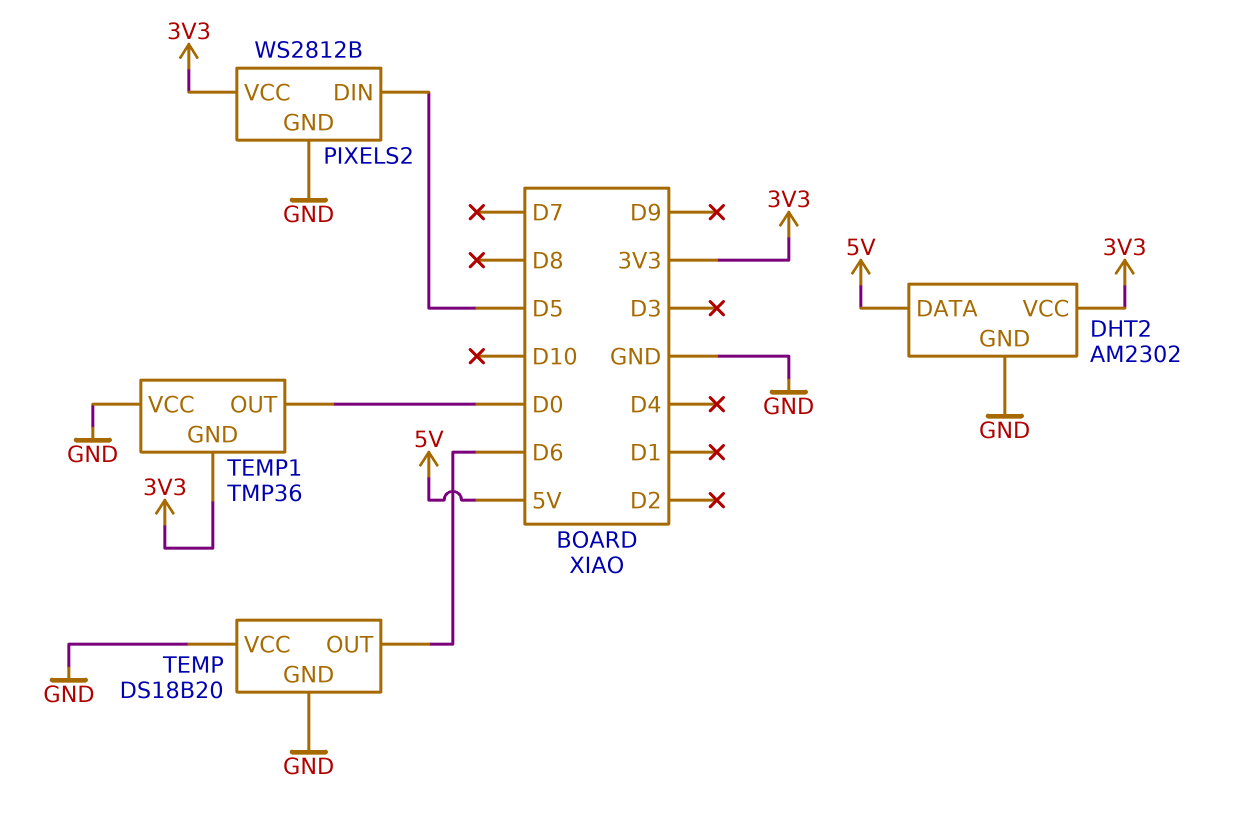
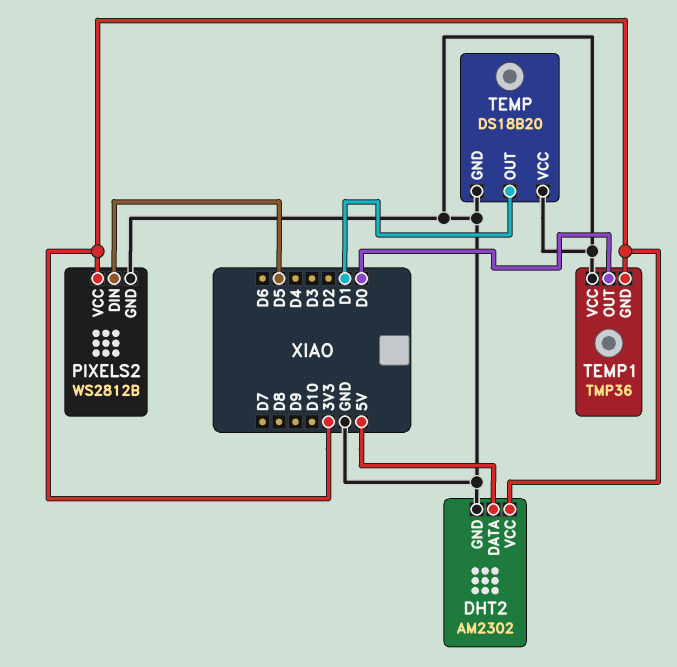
TEMP pin OUT: D6 -> D1

